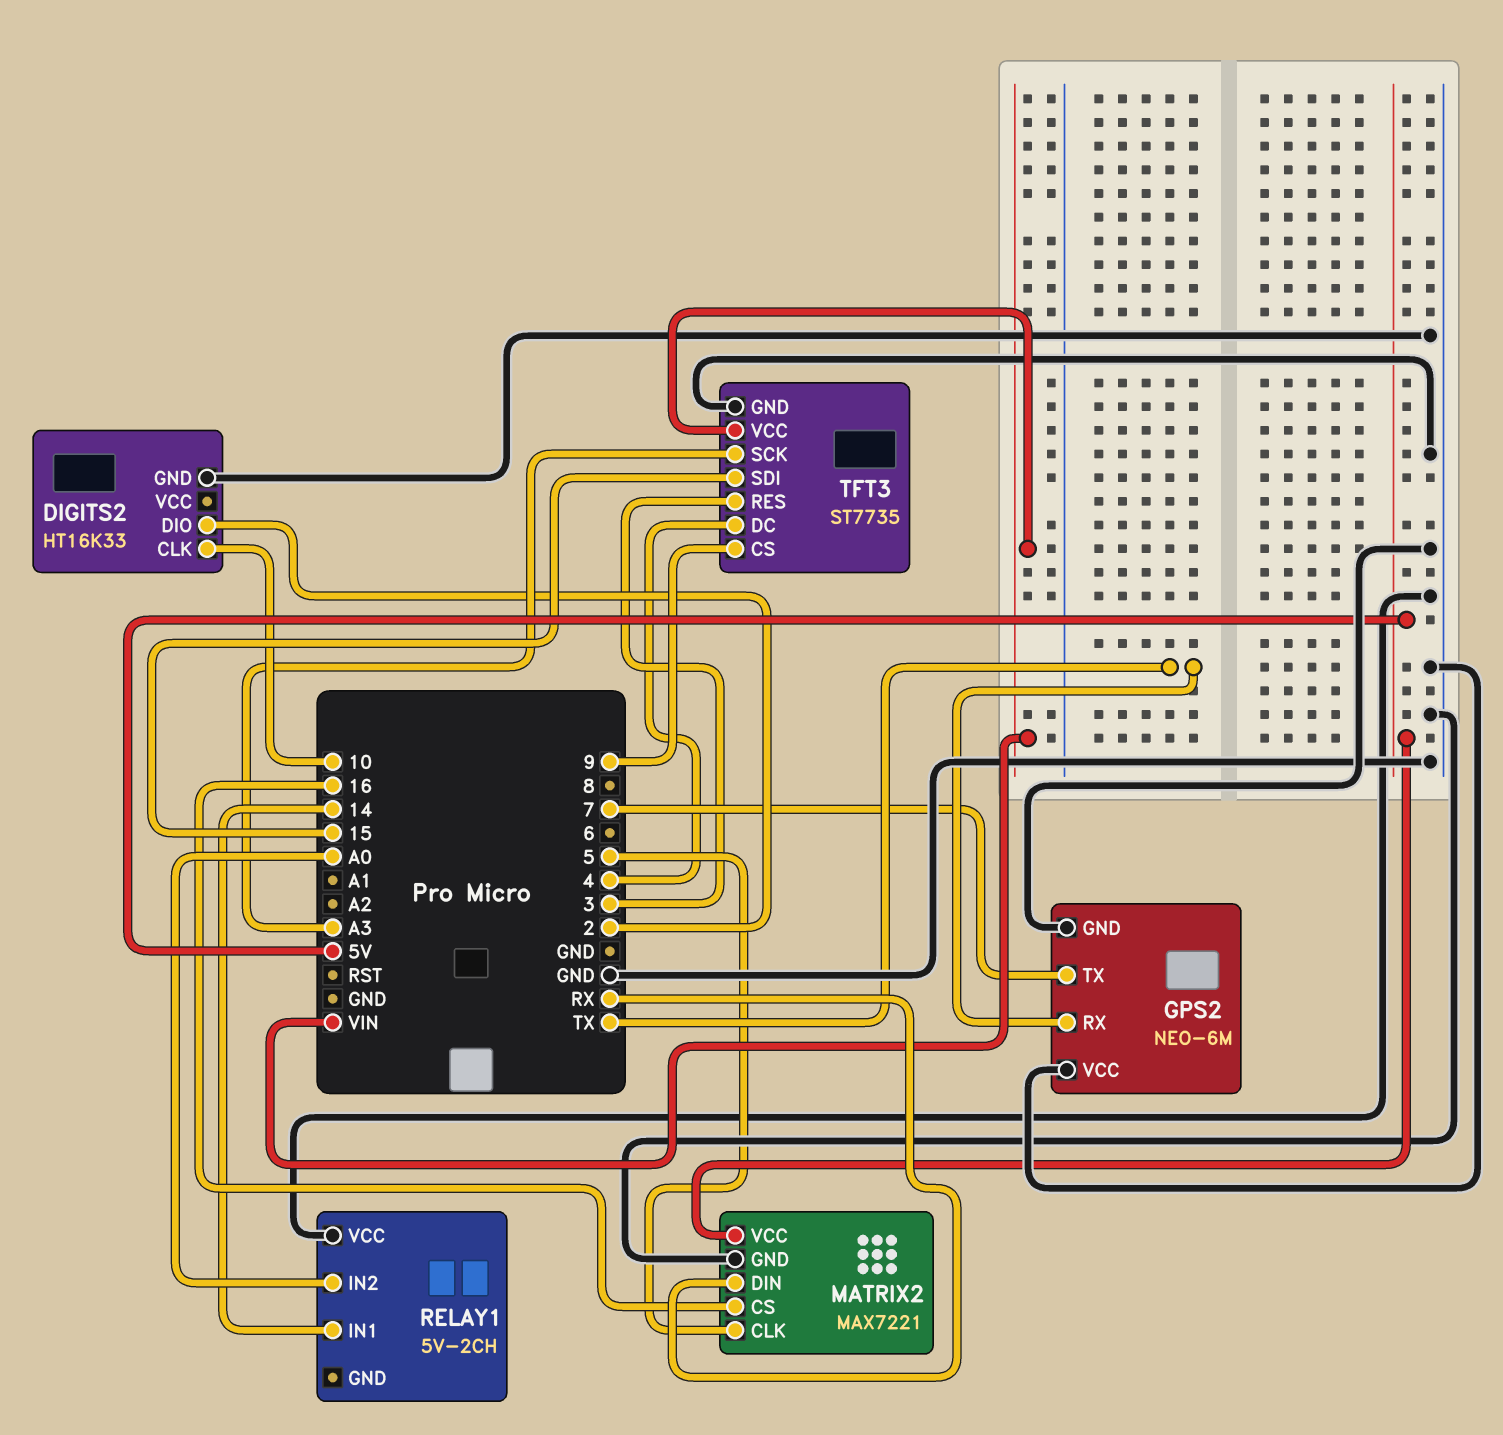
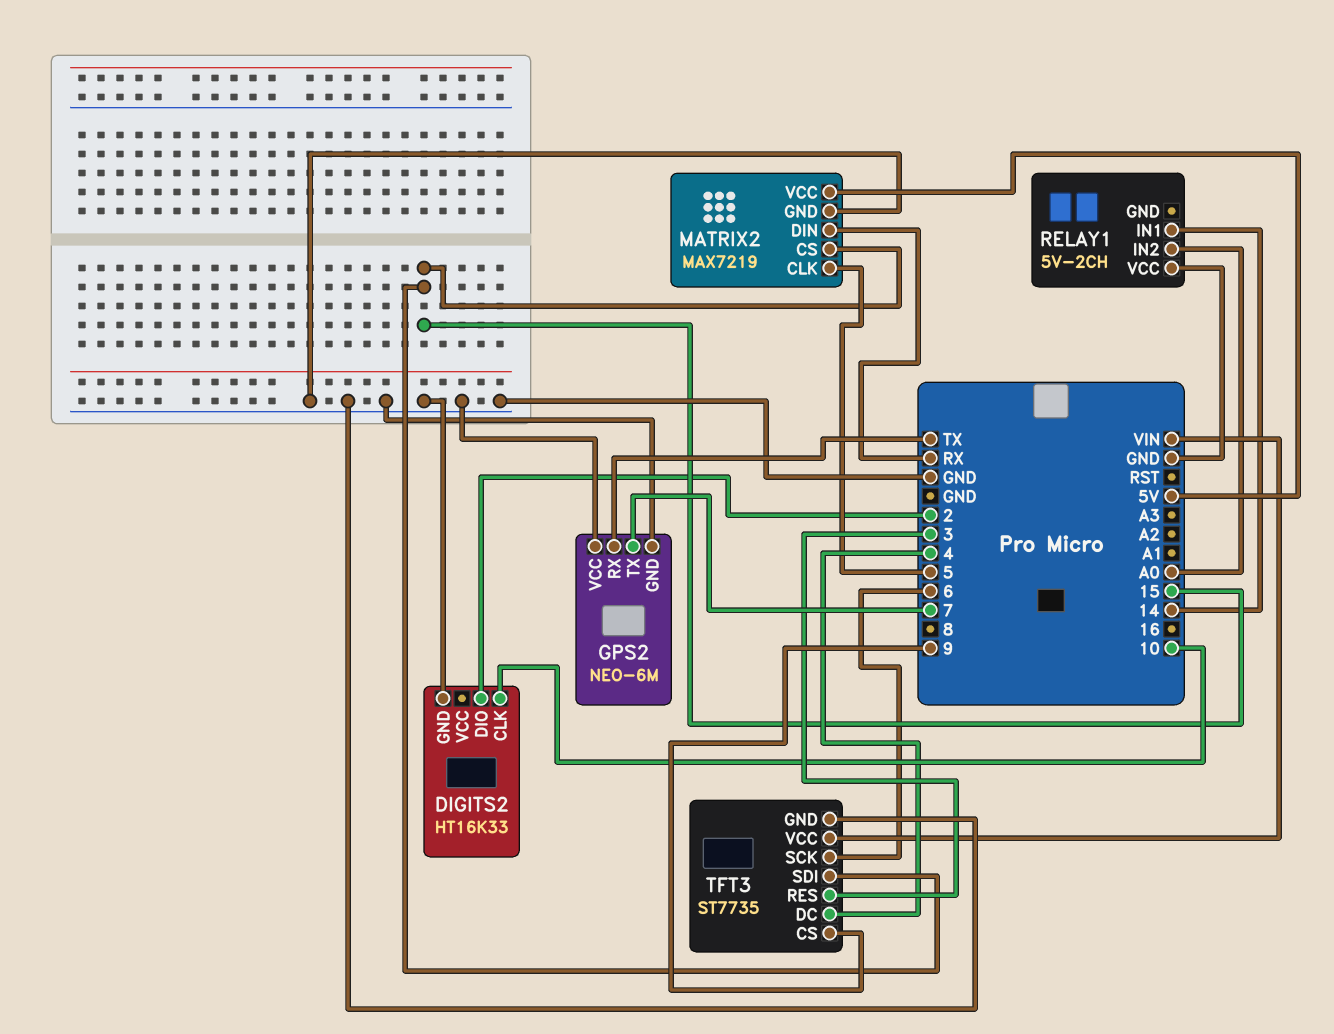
MATRIX2: MAX7221 -> MAX7219
MATRIX2 pin CS: 16 -> 15
TFT3 pin SCK: A3 -> 6

